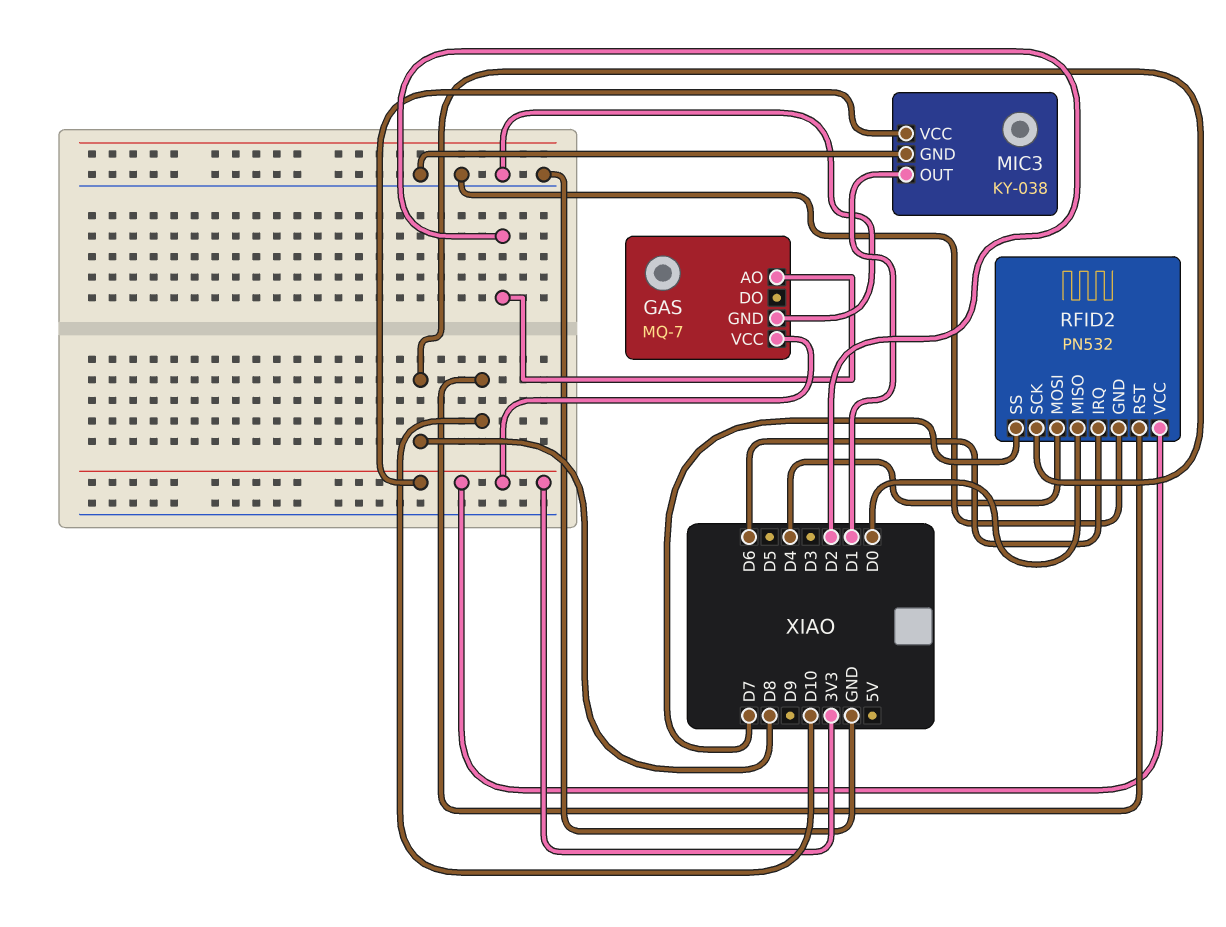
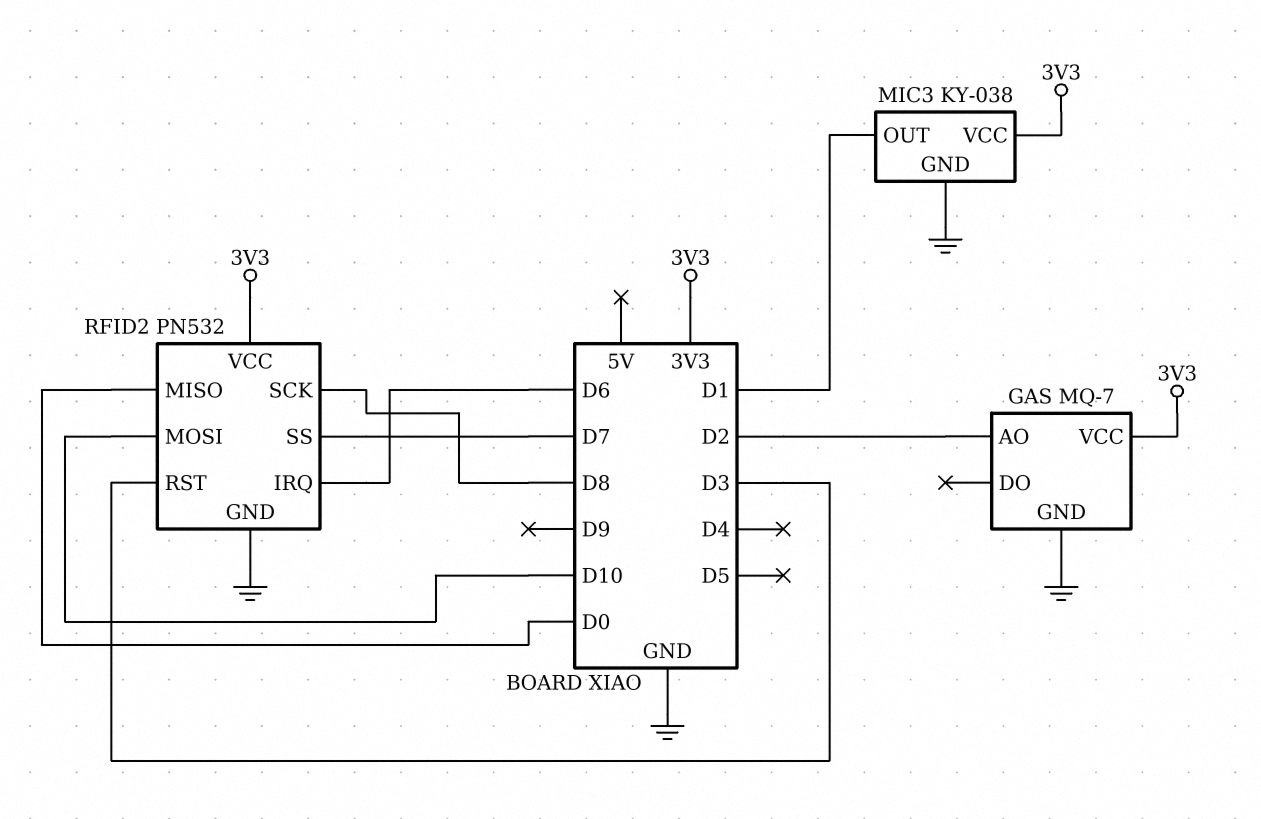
RFID2 pin MOSI: D4 -> D10
RFID2 pin RST: D10 -> D3

